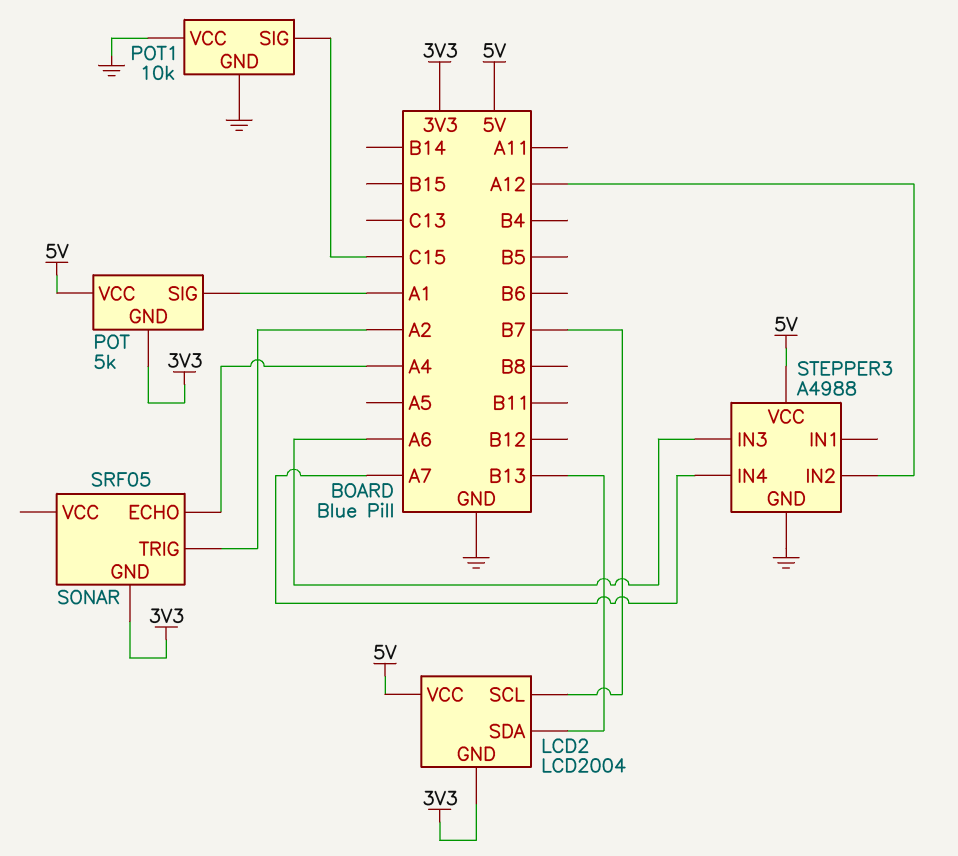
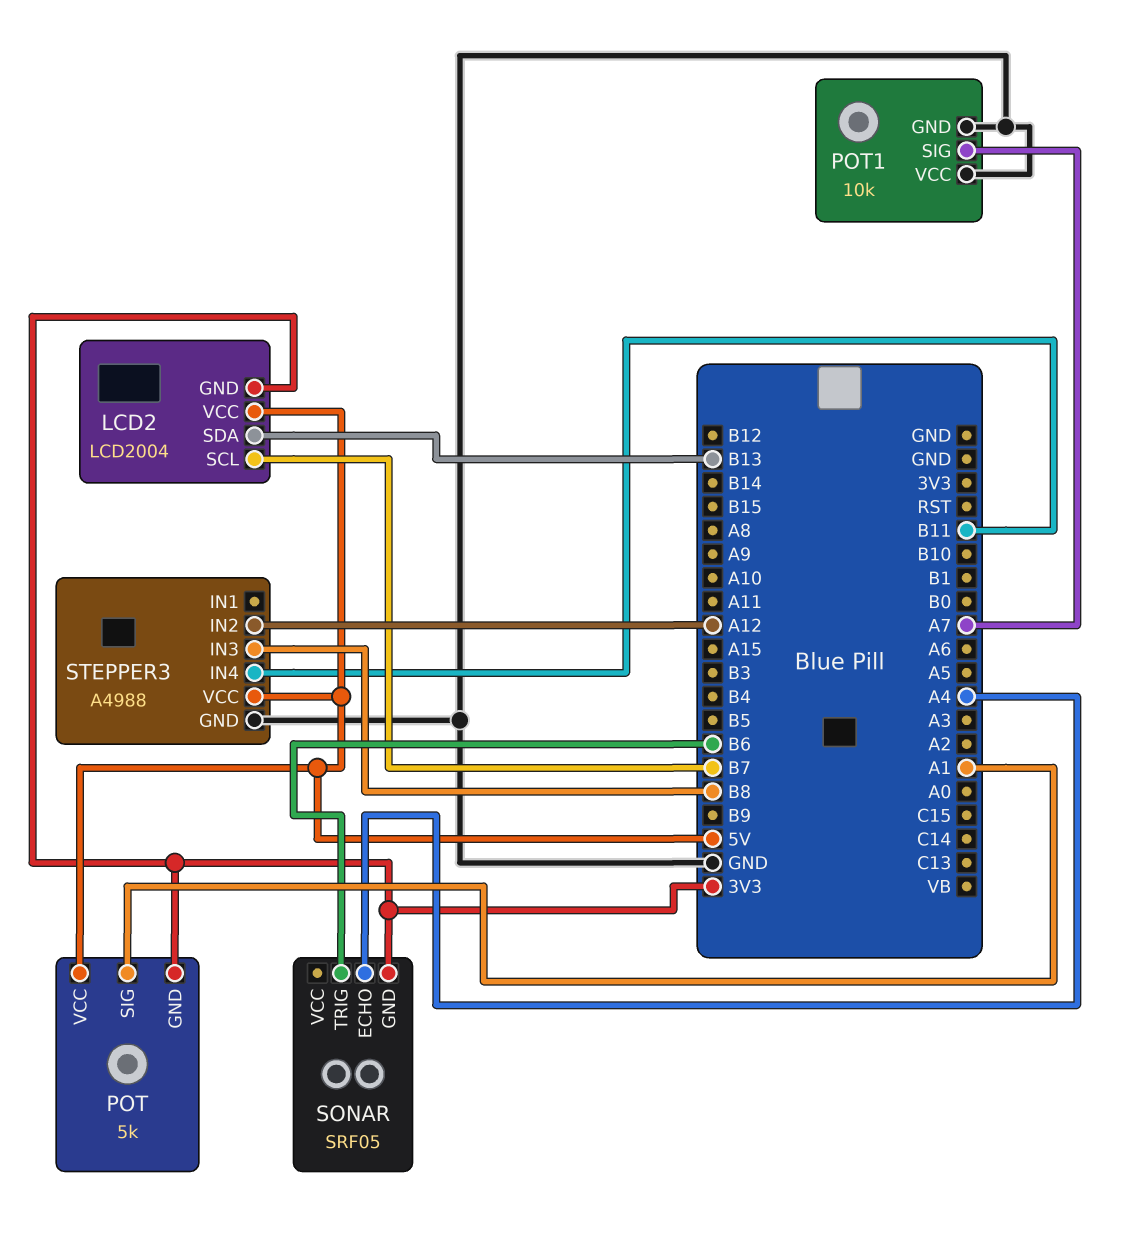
POT1 pin SIG: C15 -> A7
SONAR pin TRIG: A2 -> B6
STEPPER3 pin IN3: A6 -> B8
STEPPER3 pin IN4: A7 -> B11

